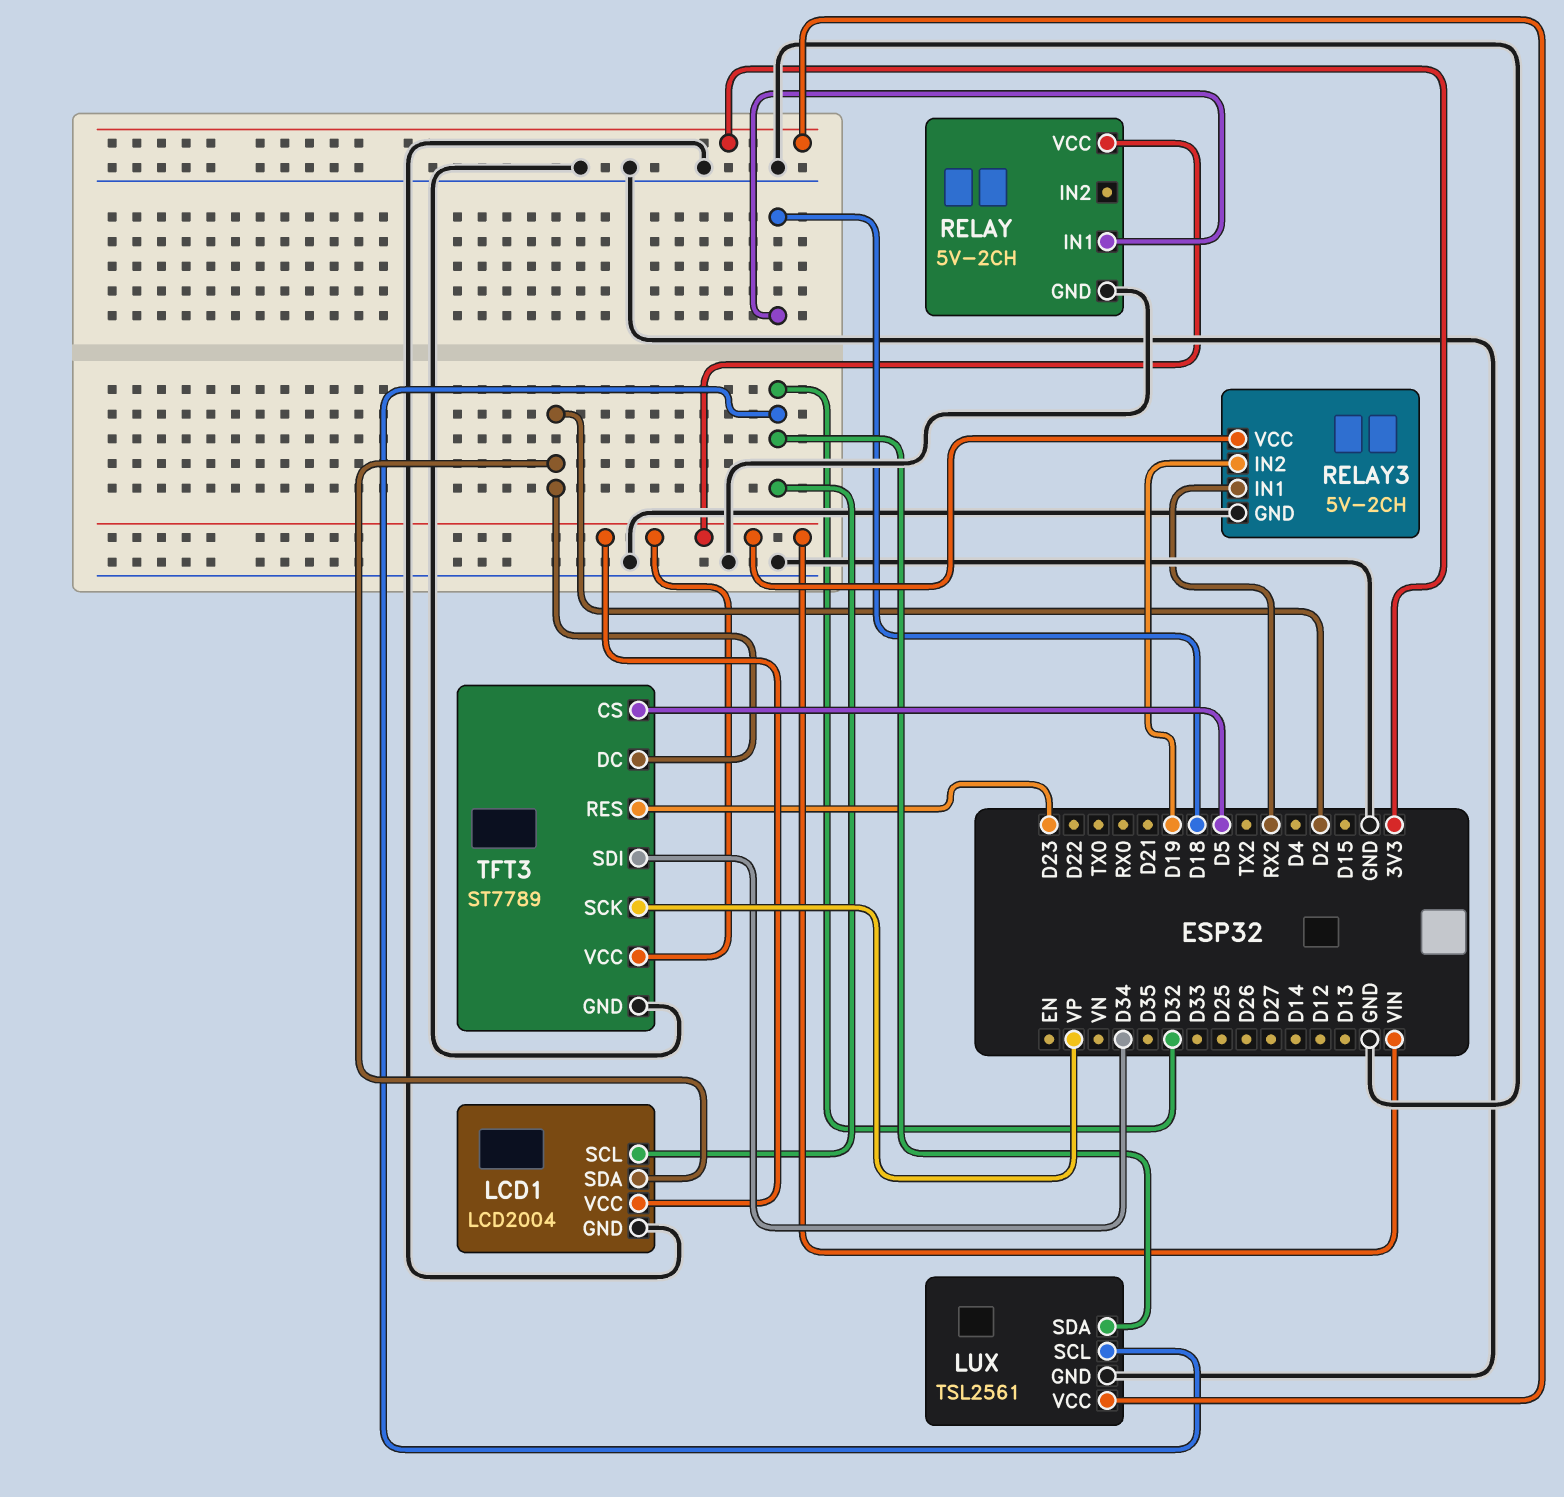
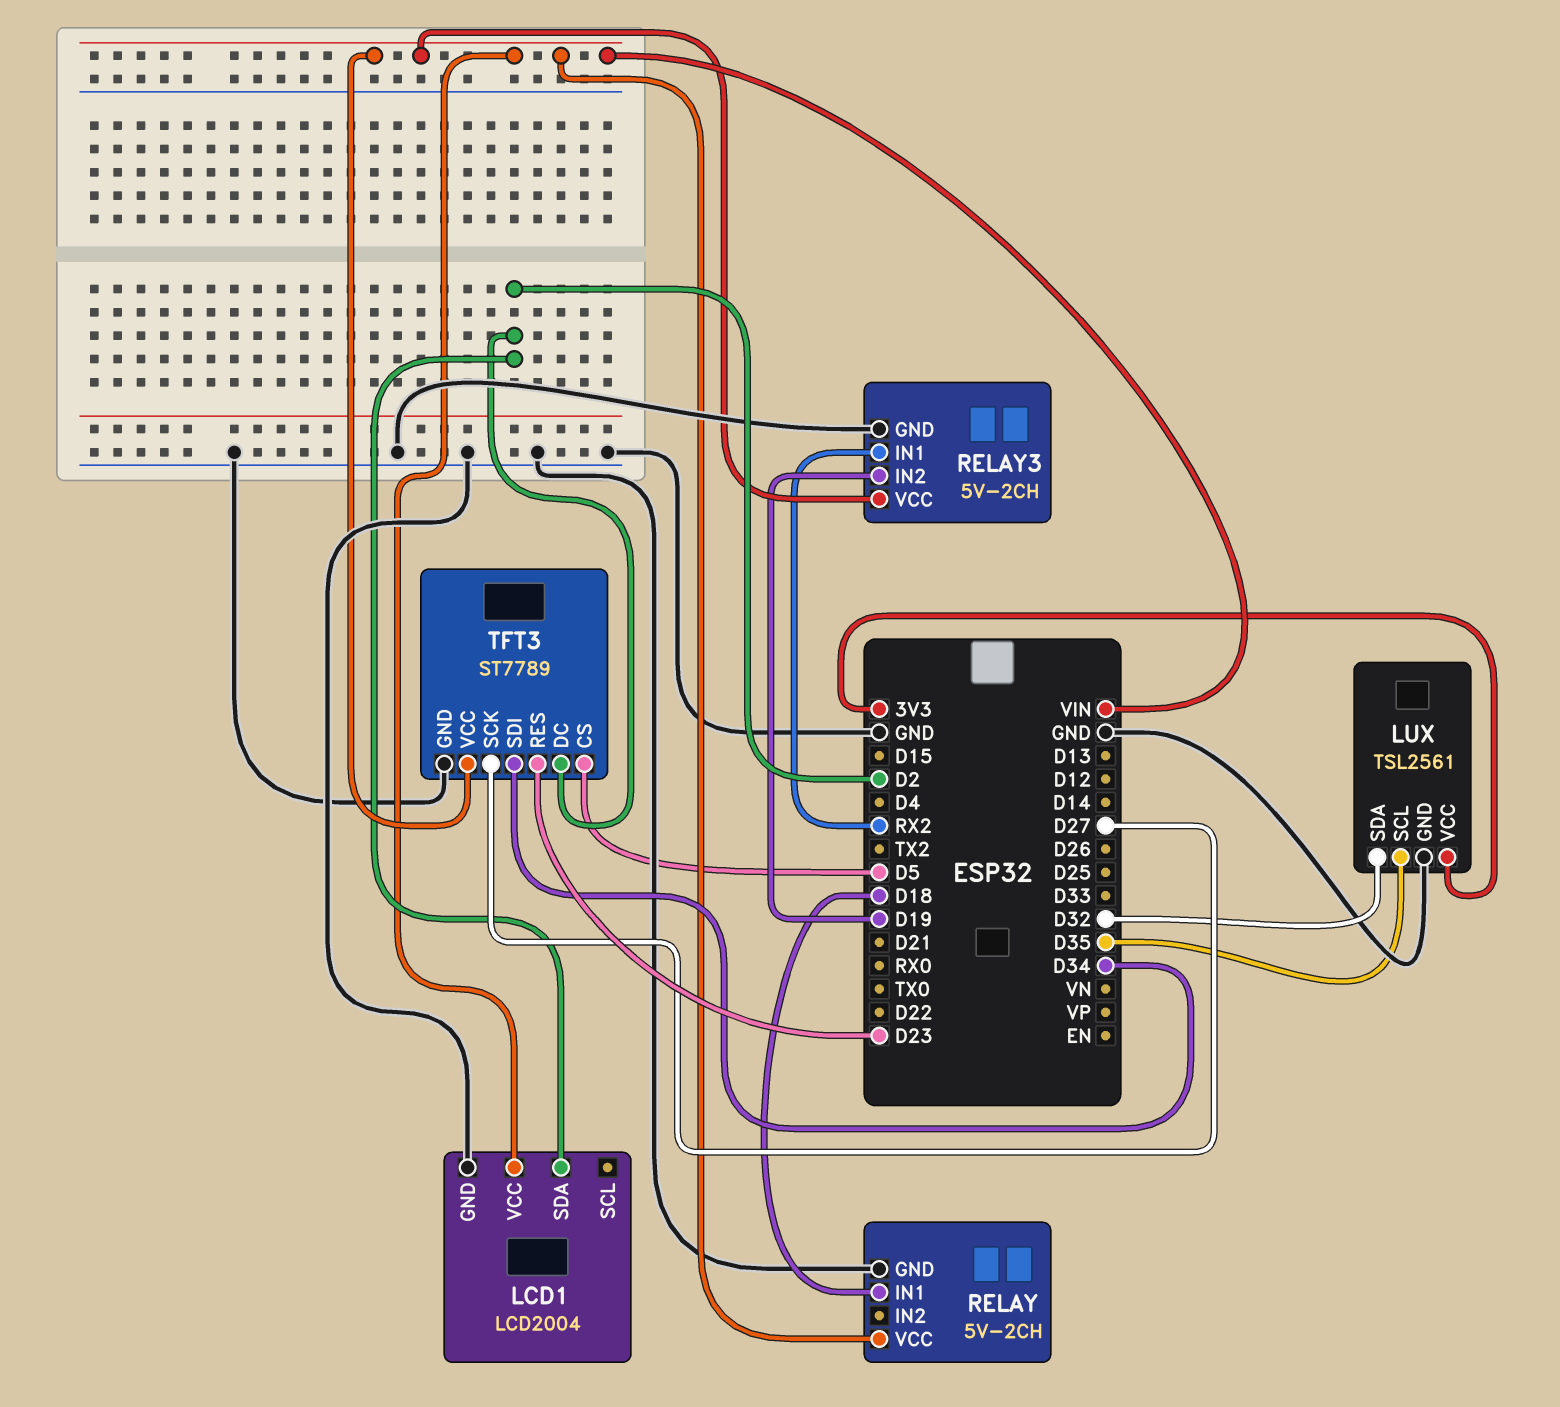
LCD1 pin SCL: D32 -> none
LUX pin SCL: D32 -> D35
TFT3 pin SCK: VP -> D27

